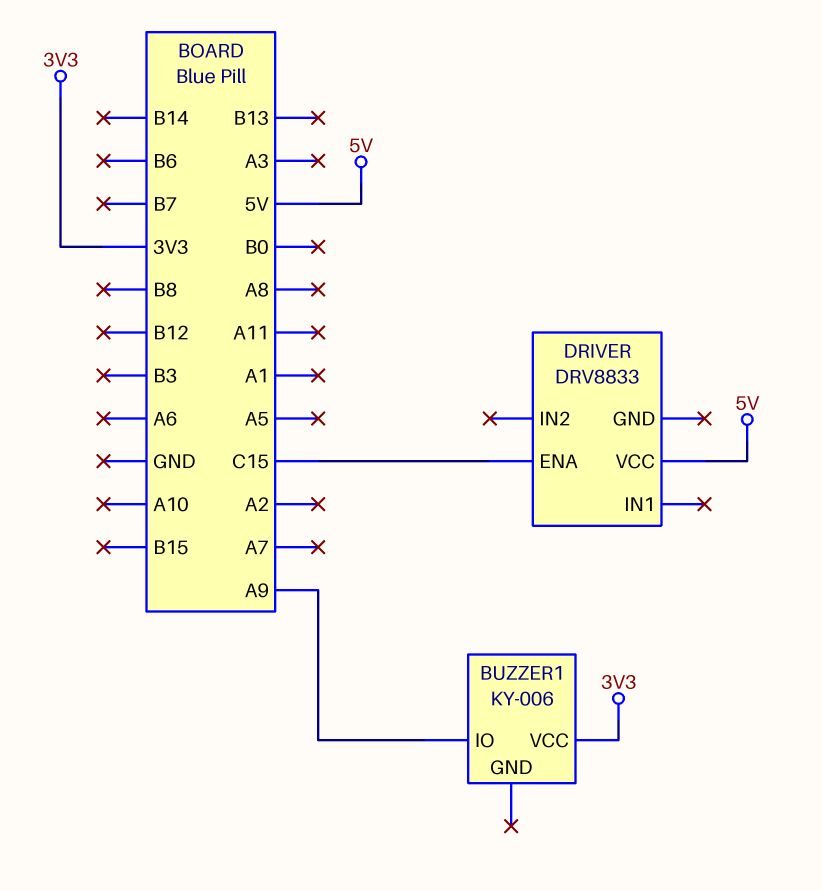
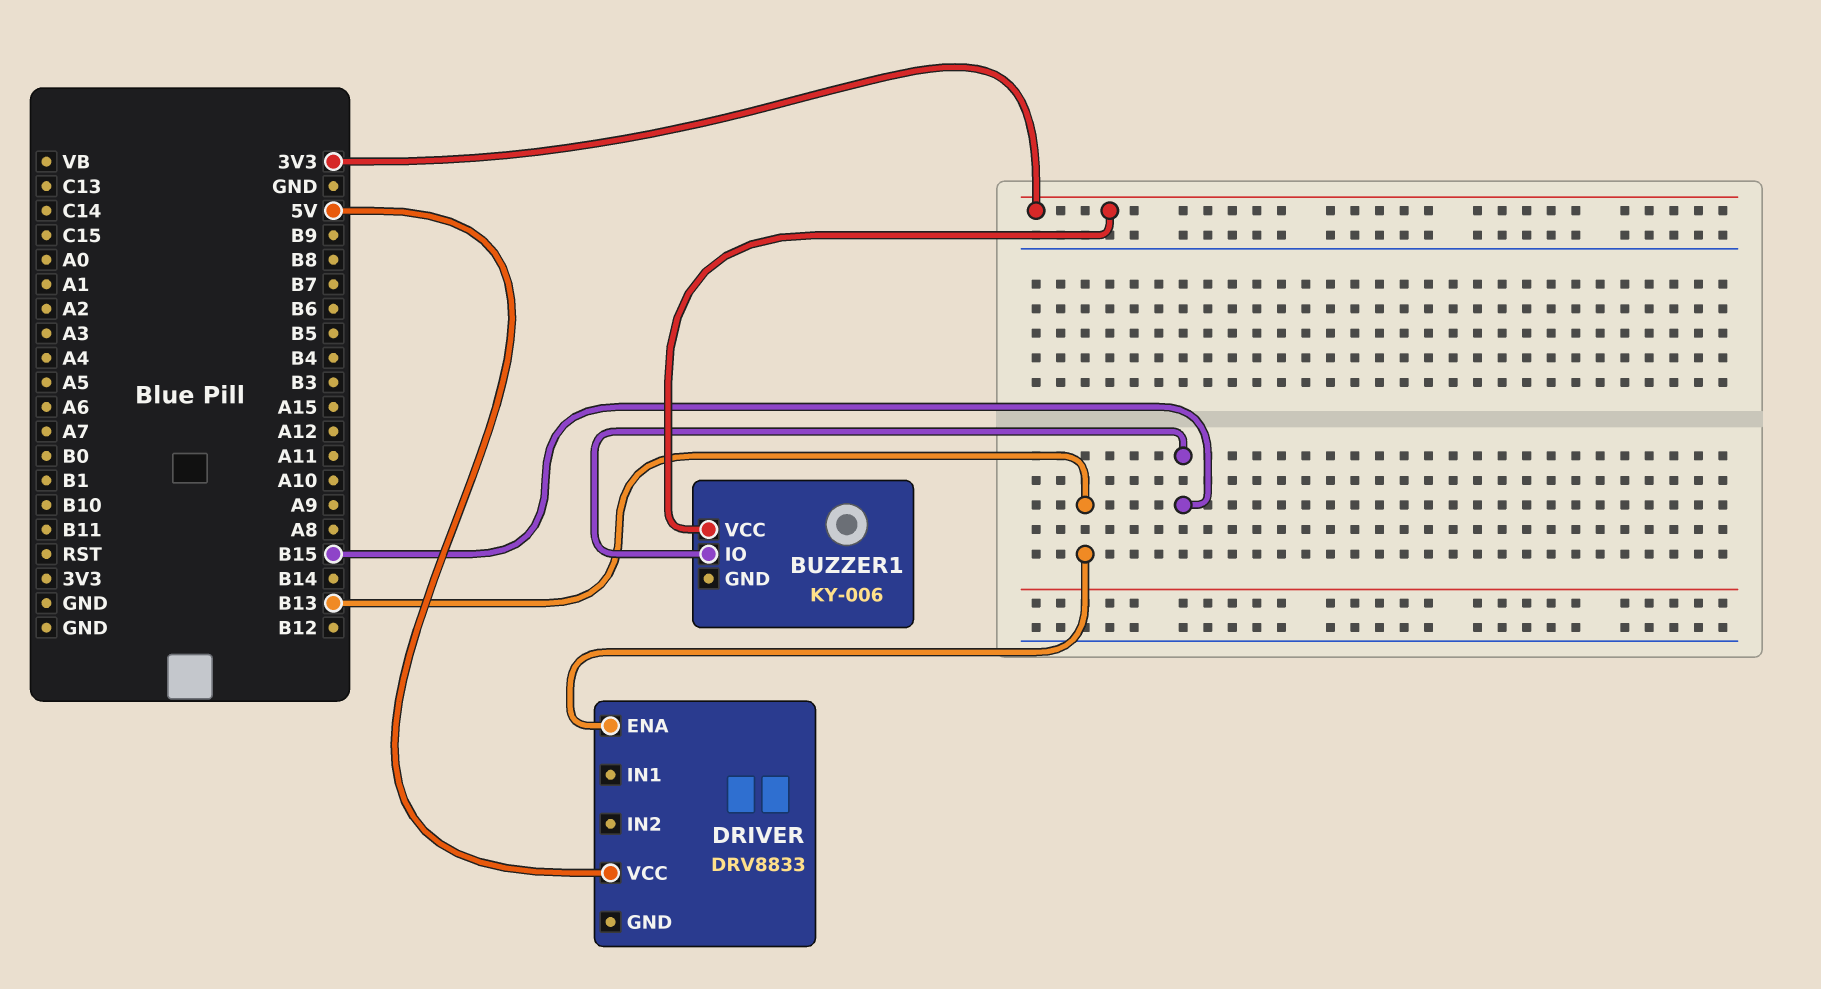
BUZZER1 pin IO: A9 -> B15
DRIVER pin ENA: C15 -> B13

